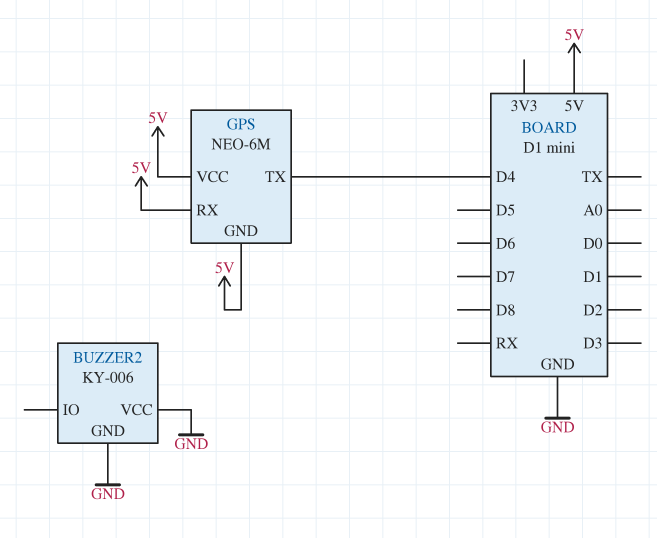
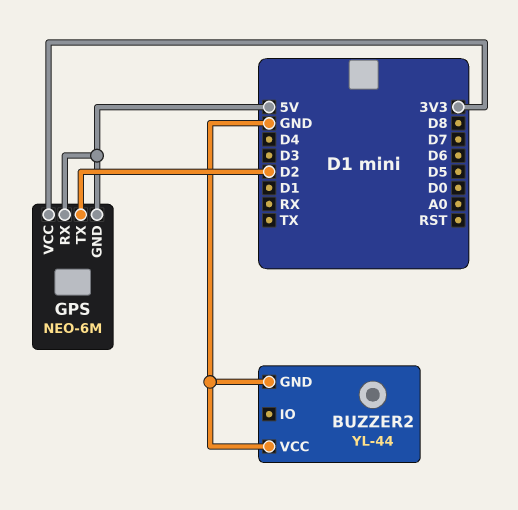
BUZZER2: KY-006 -> YL-44
GPS pin TX: D4 -> D2
GPS pin VCC: 5V -> 3V3

